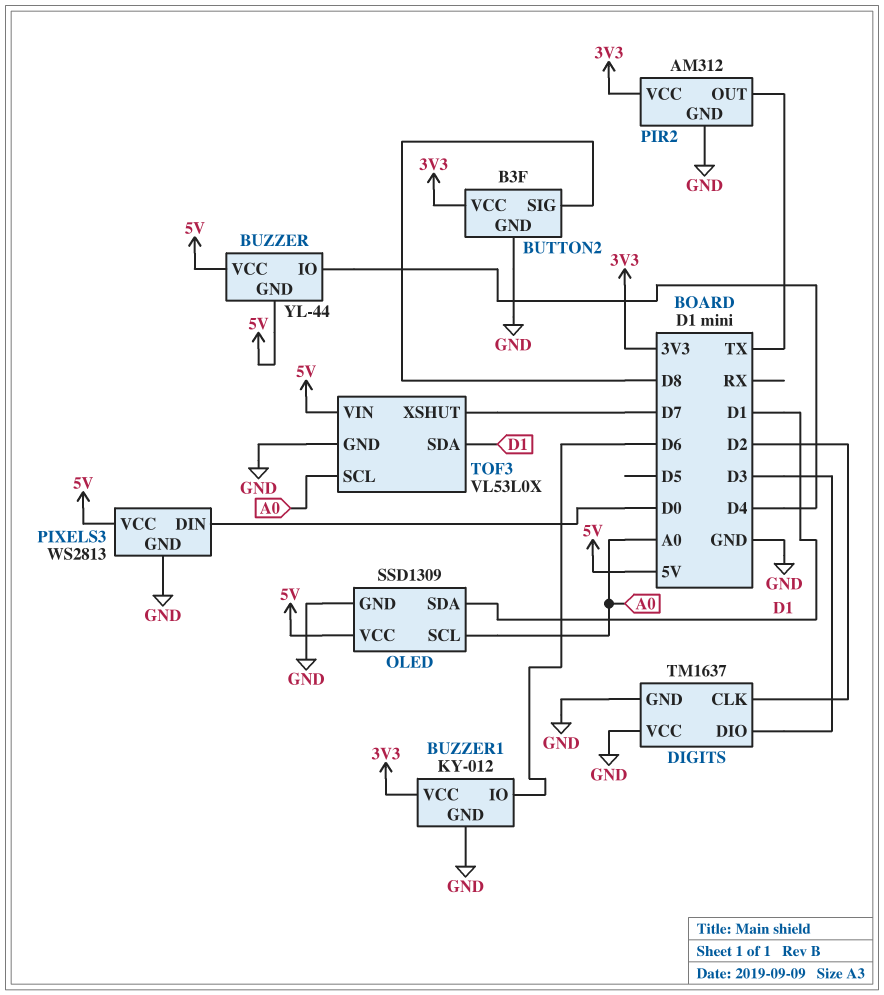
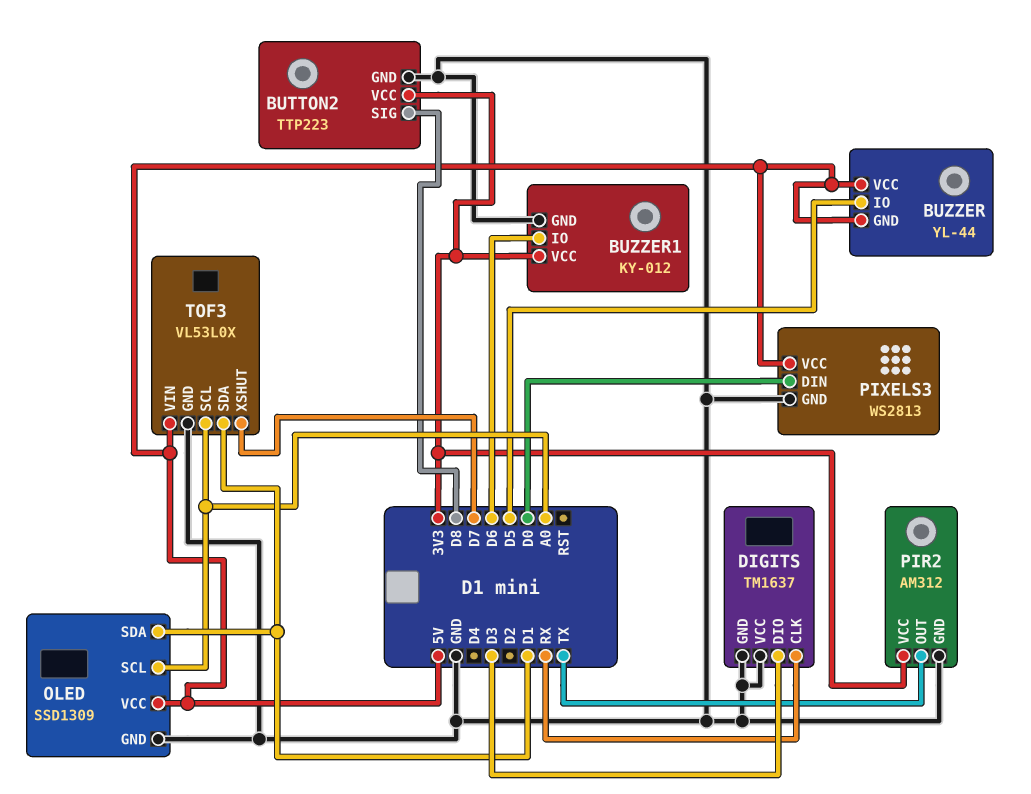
BUTTON2: B3F -> TTP223
BUZZER pin IO: D4 -> D5
DIGITS pin CLK: D2 -> RX

